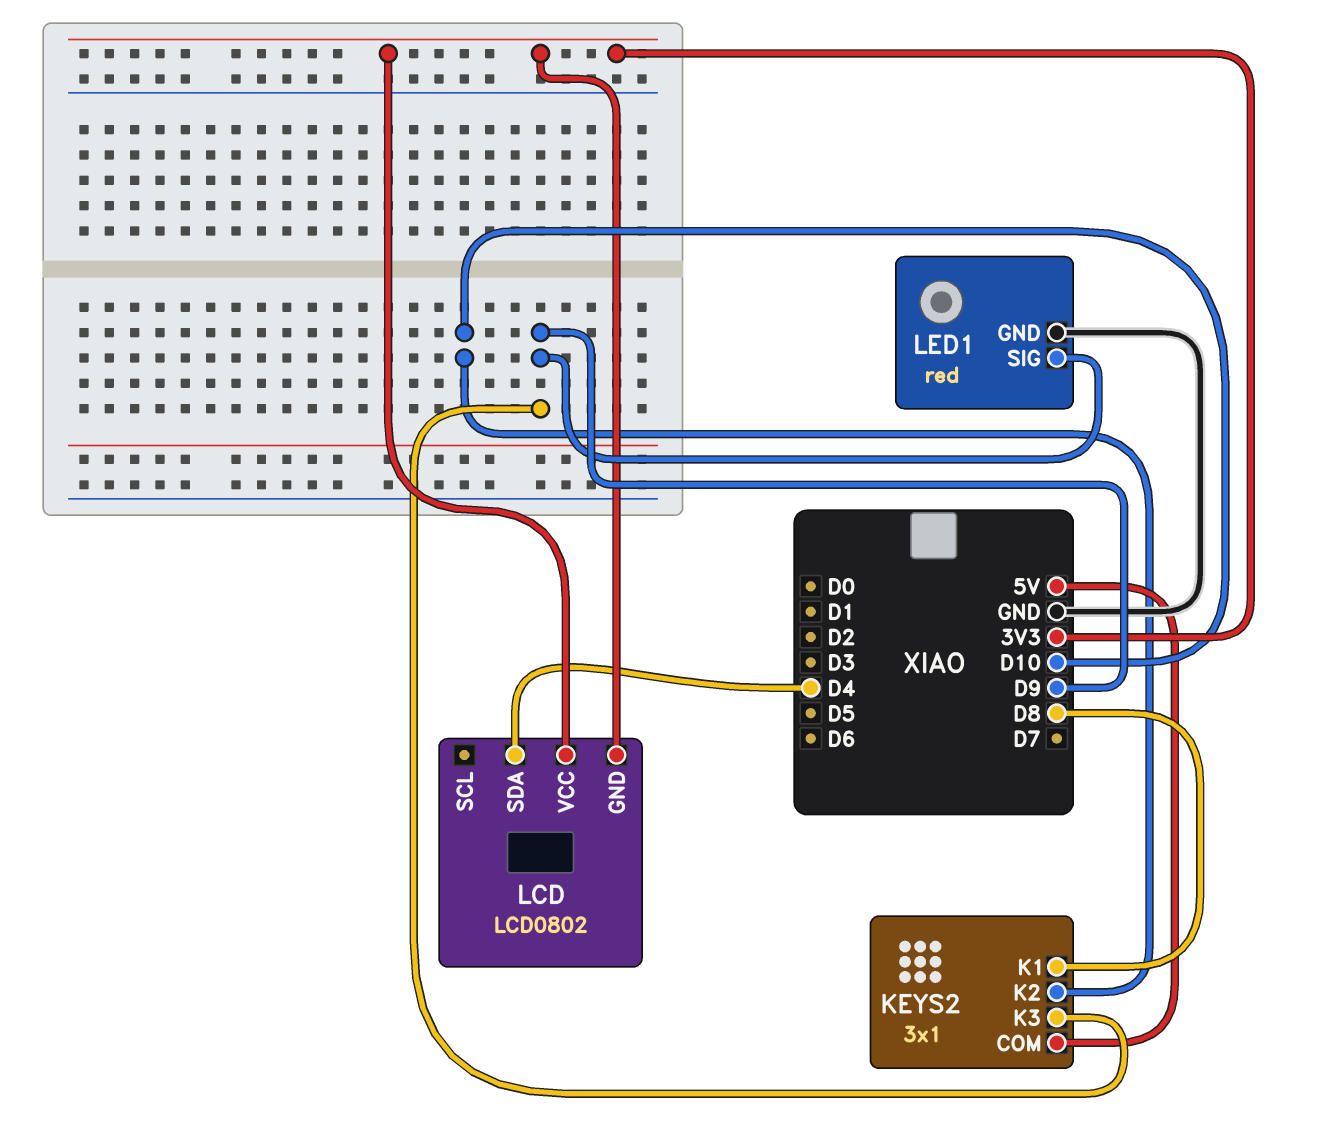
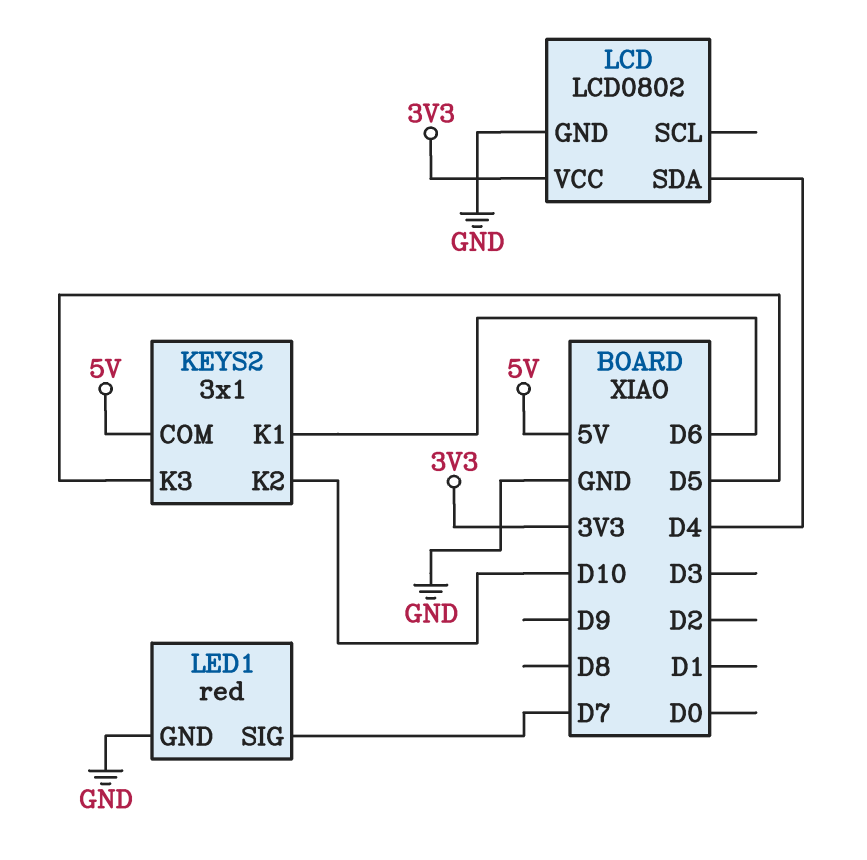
KEYS2 pin K1: D8 -> D6
KEYS2 pin K3: D9 -> D5
LCD pin GND: 3V3 -> GND
LED1 pin SIG: D9 -> D7

